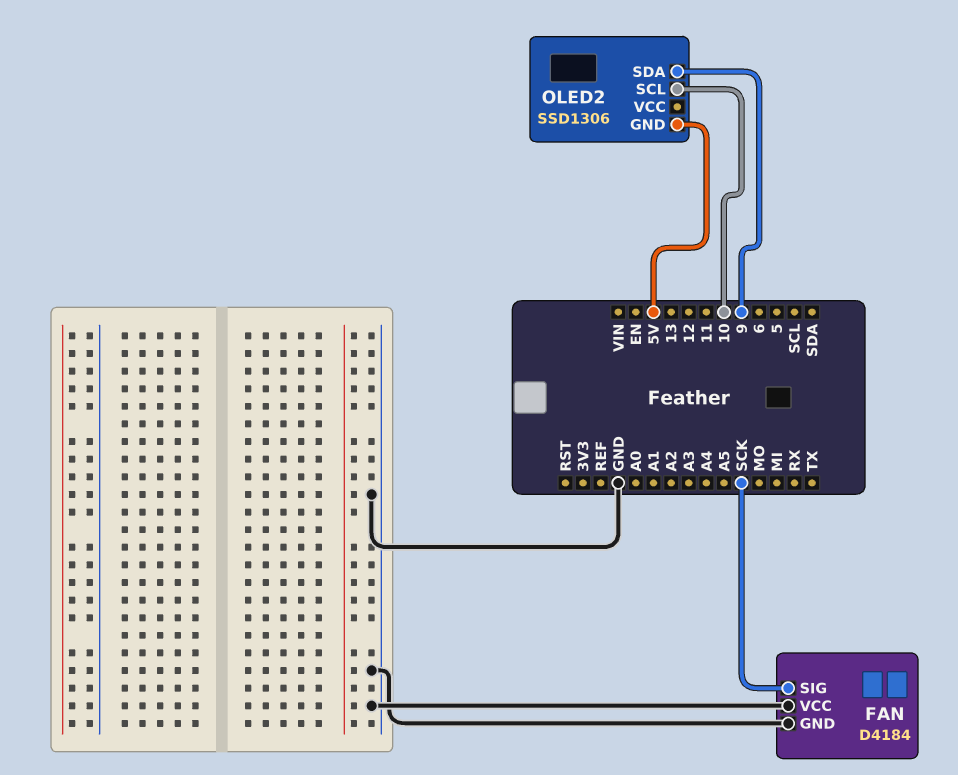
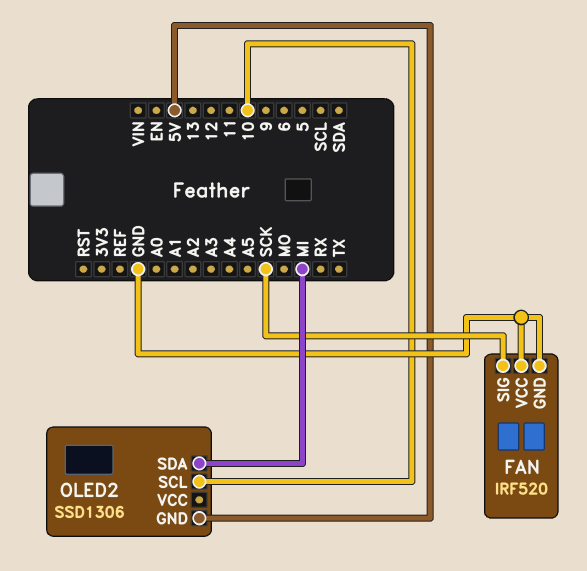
FAN: D4184 -> IRF520
OLED2 pin SDA: 9 -> MI

